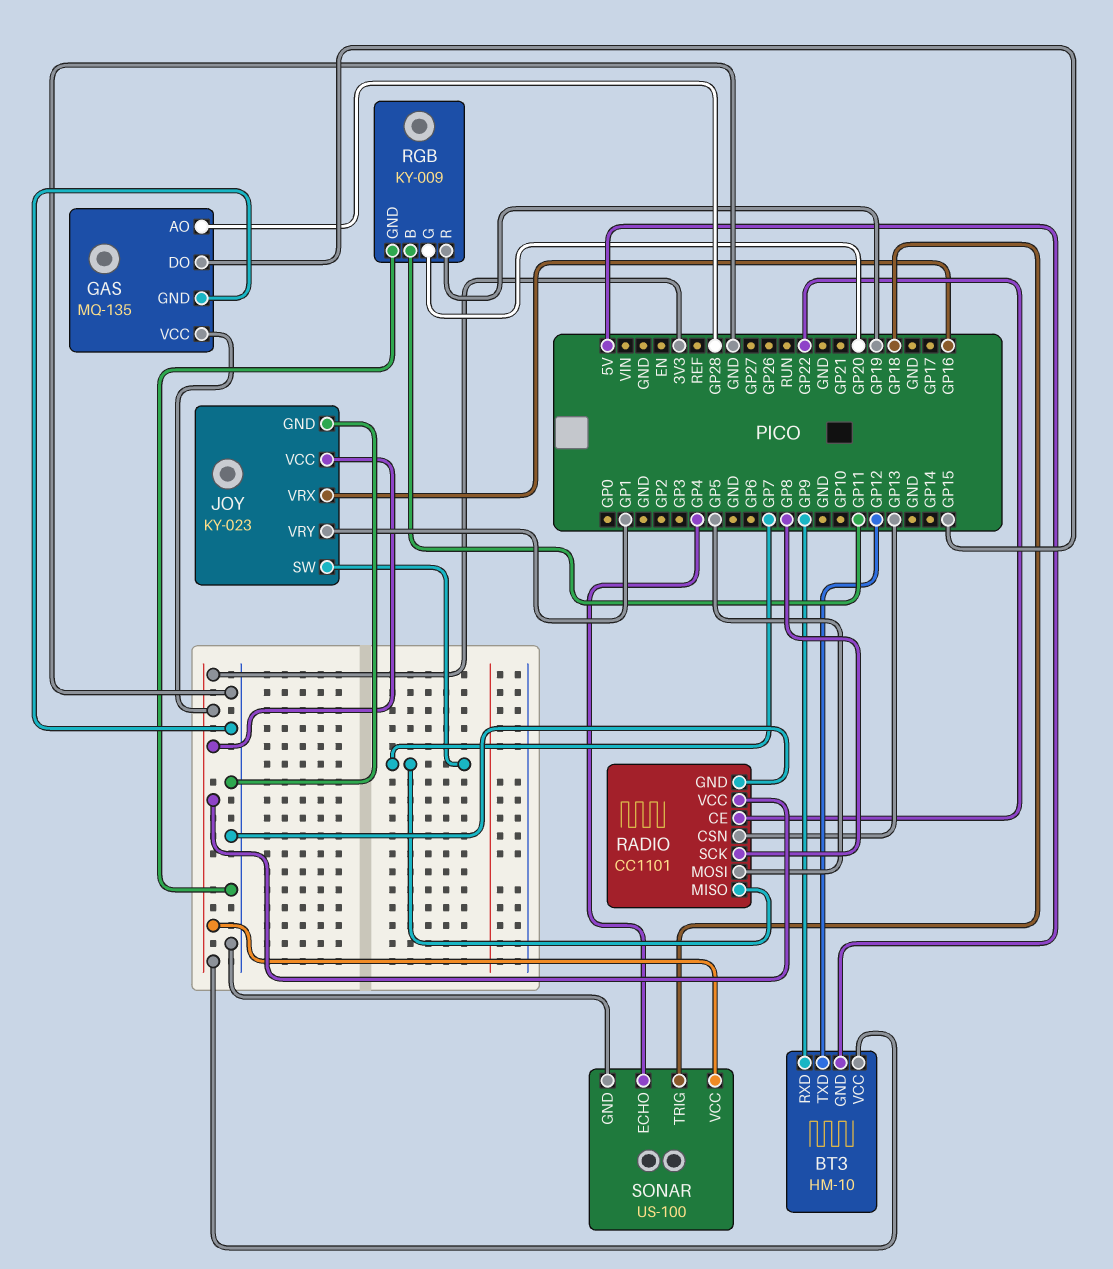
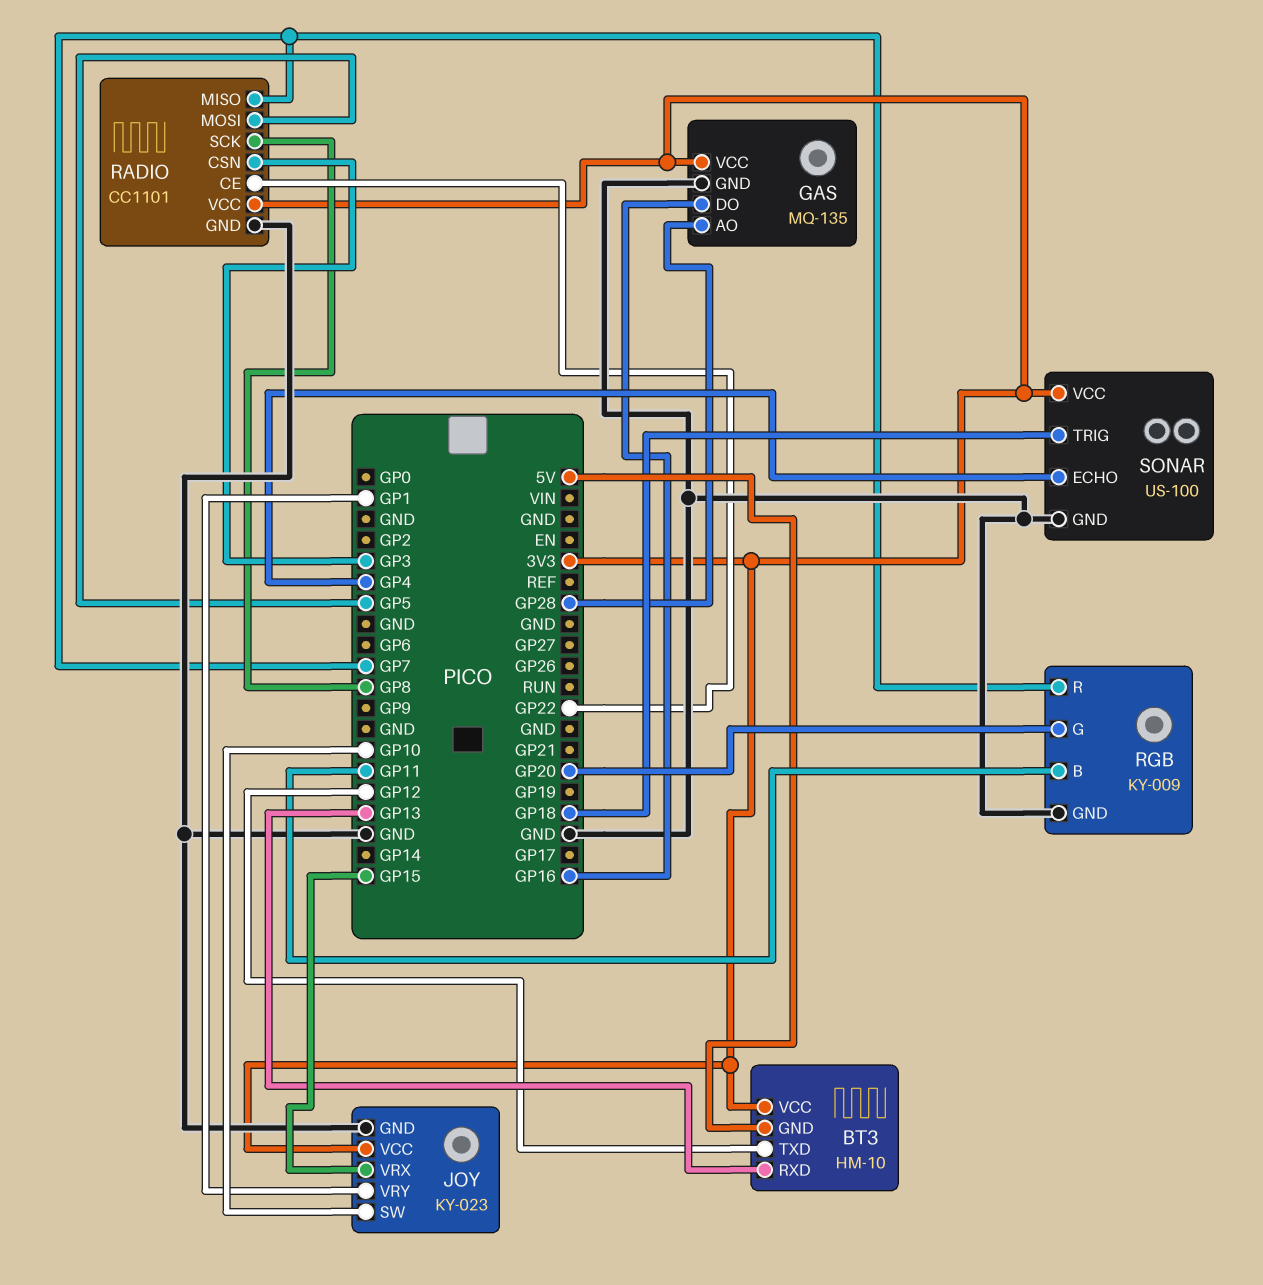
BT3 pin RXD: GP9 -> GP13
GAS pin DO: GP15 -> GP16
JOY pin SW: GP7 -> GP10
JOY pin VRX: GP16 -> GP15
RADIO pin CSN: GP13 -> GP3
RGB pin R: GP19 -> GP7

